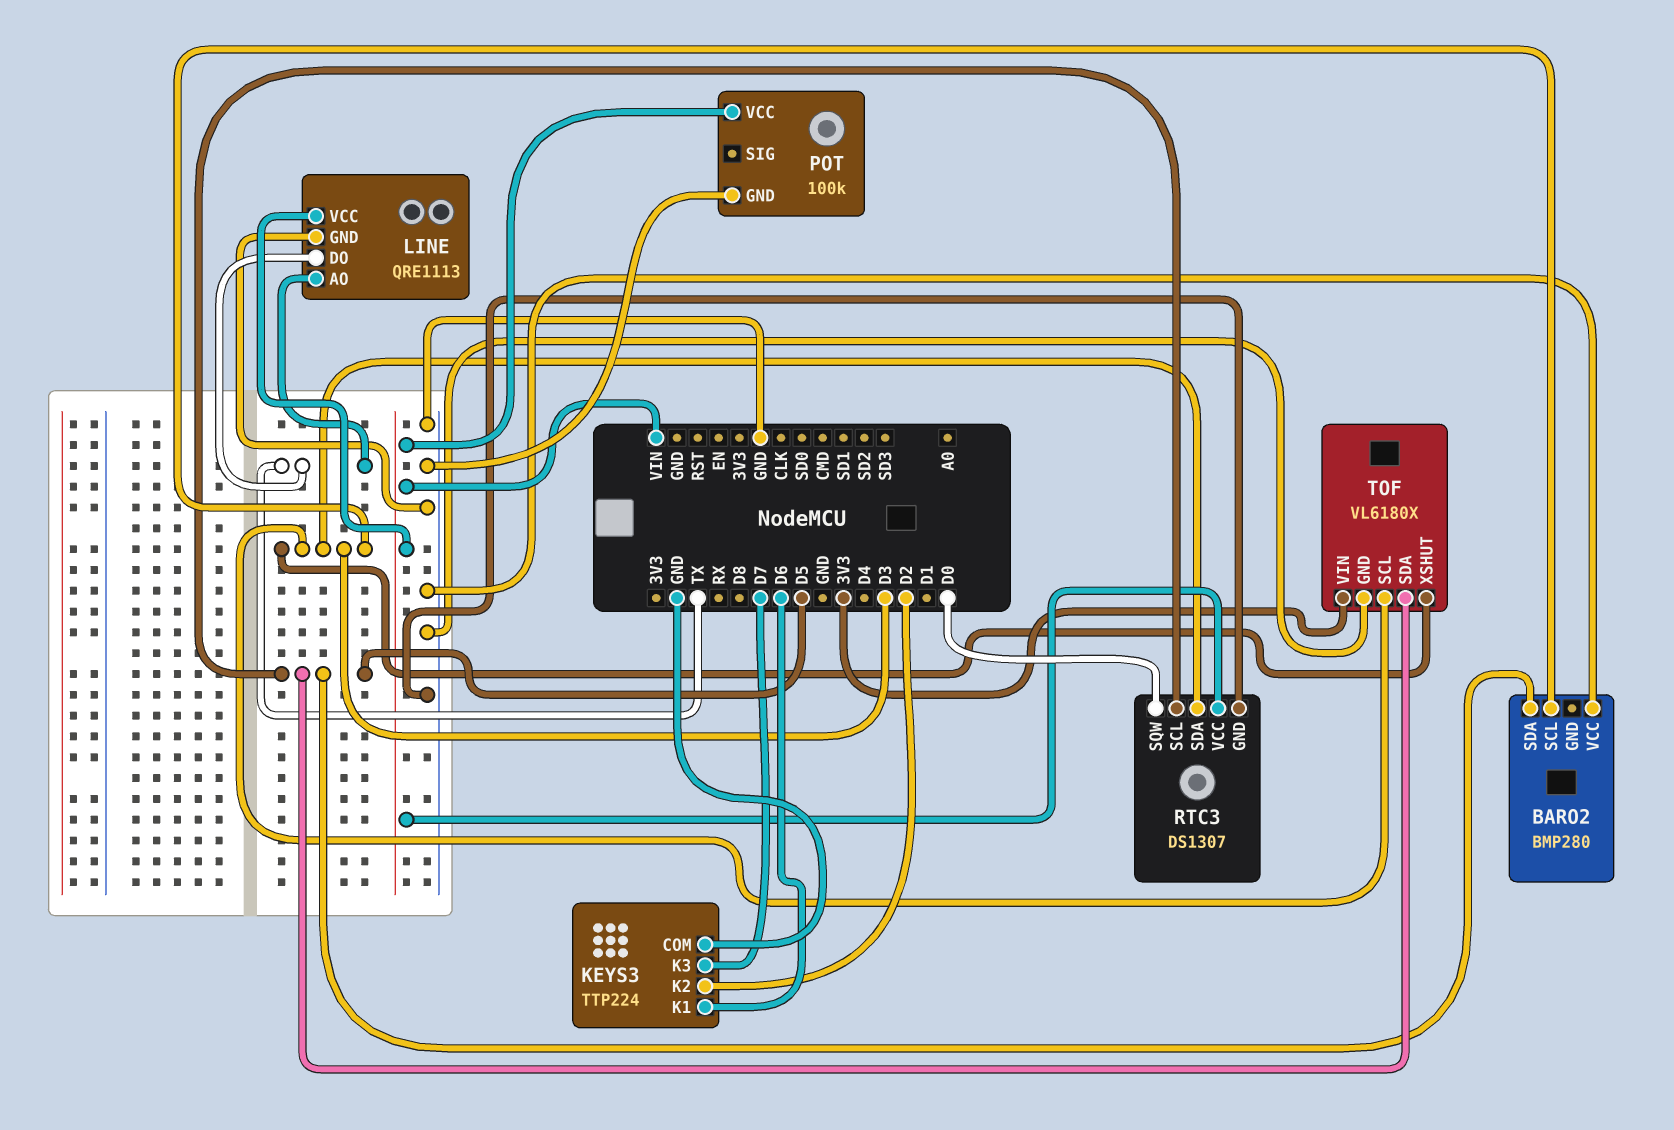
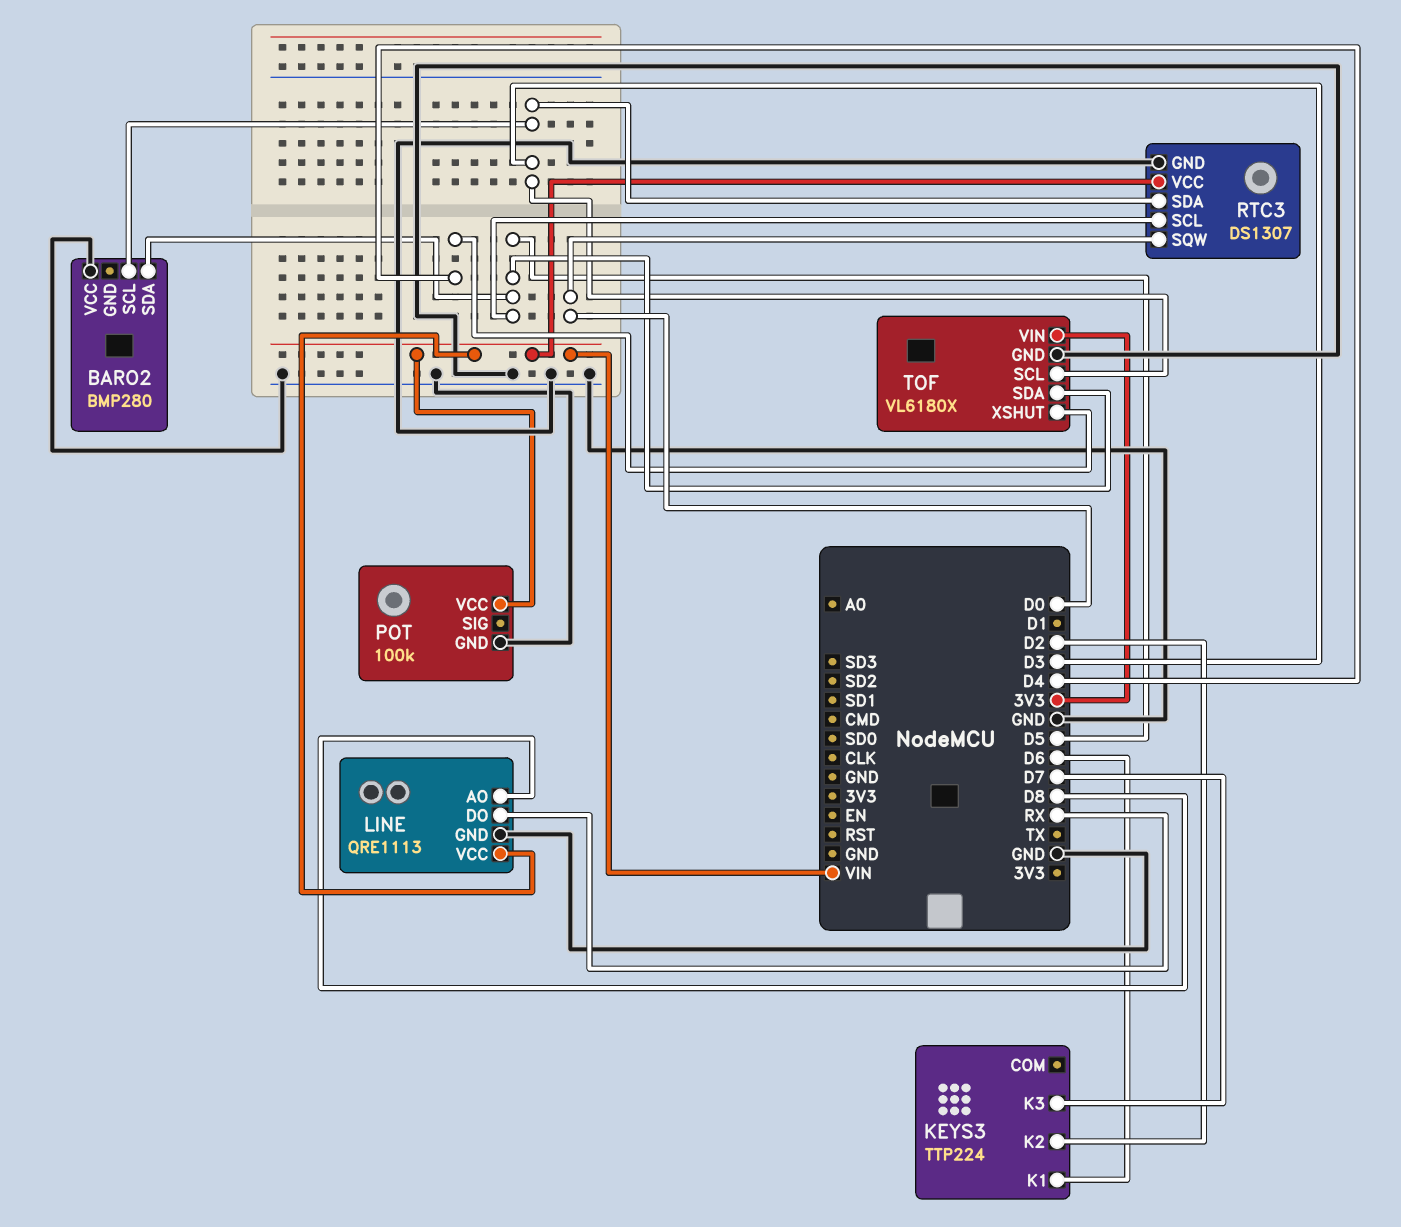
KEYS3 pin COM: GND -> none
LINE pin AO: TX -> D8
LINE pin DO: TX -> RX
TOF pin XSHUT: D3 -> D4

